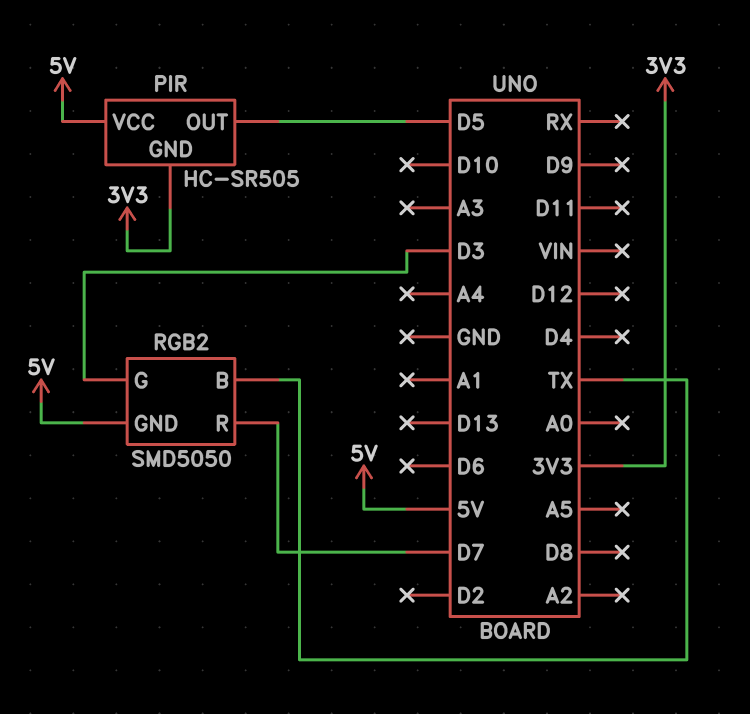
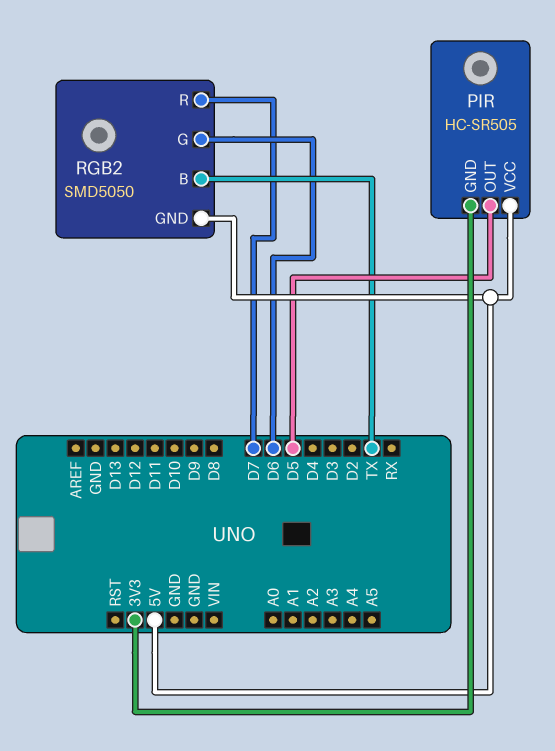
RGB2 pin G: D3 -> D6

